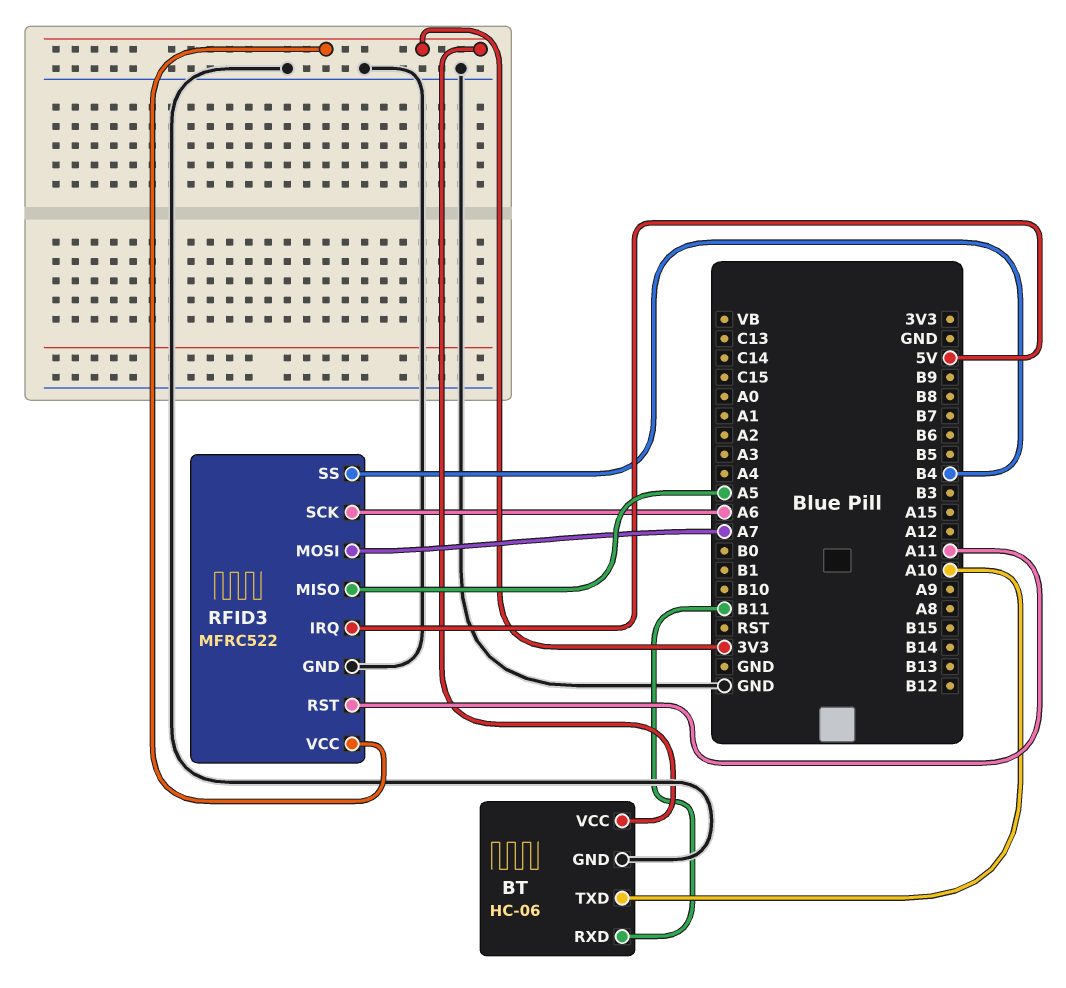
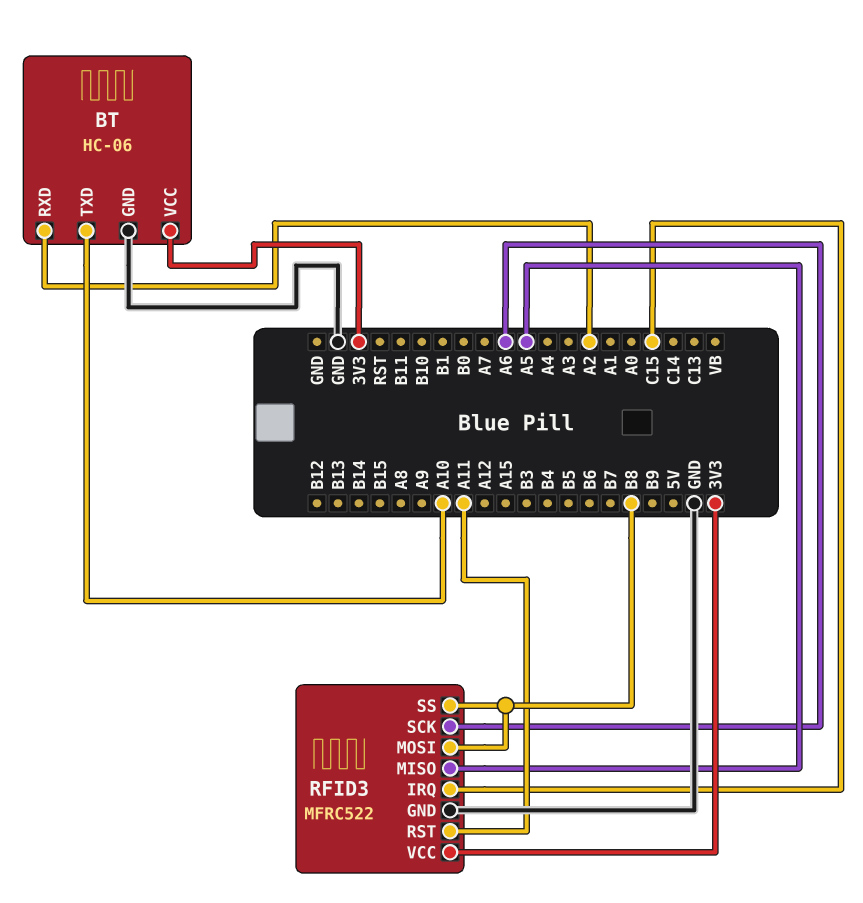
BT pin RXD: B11 -> A2
RFID3 pin IRQ: 5V -> C15
RFID3 pin MOSI: A7 -> B8
RFID3 pin SS: B4 -> B8

